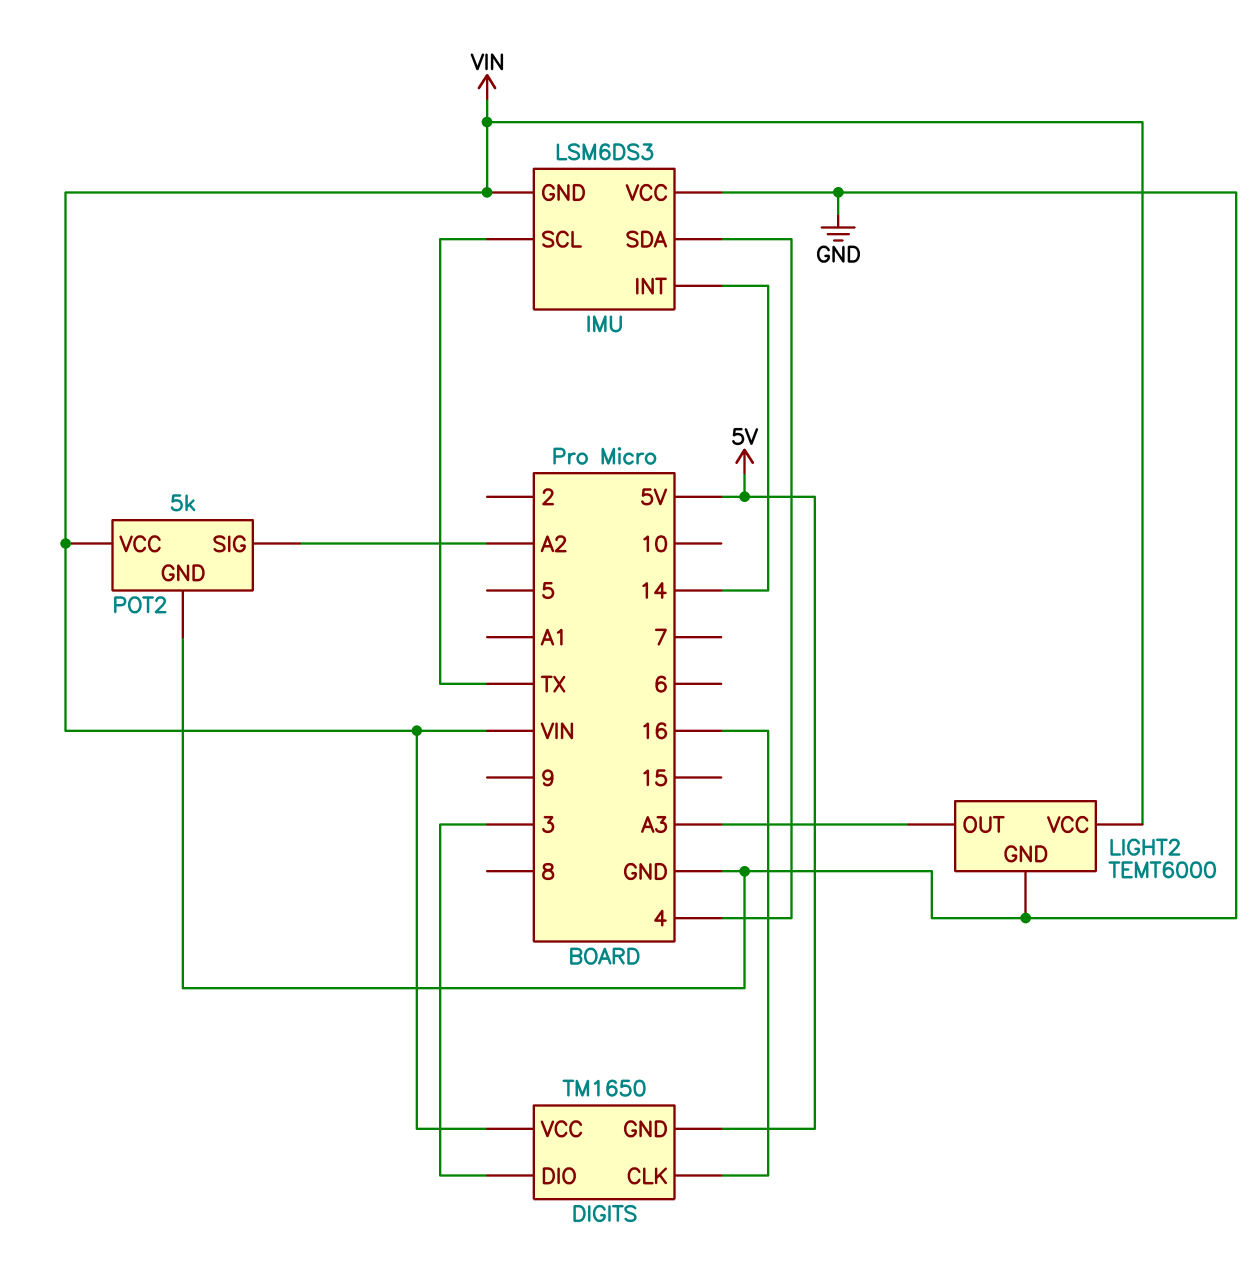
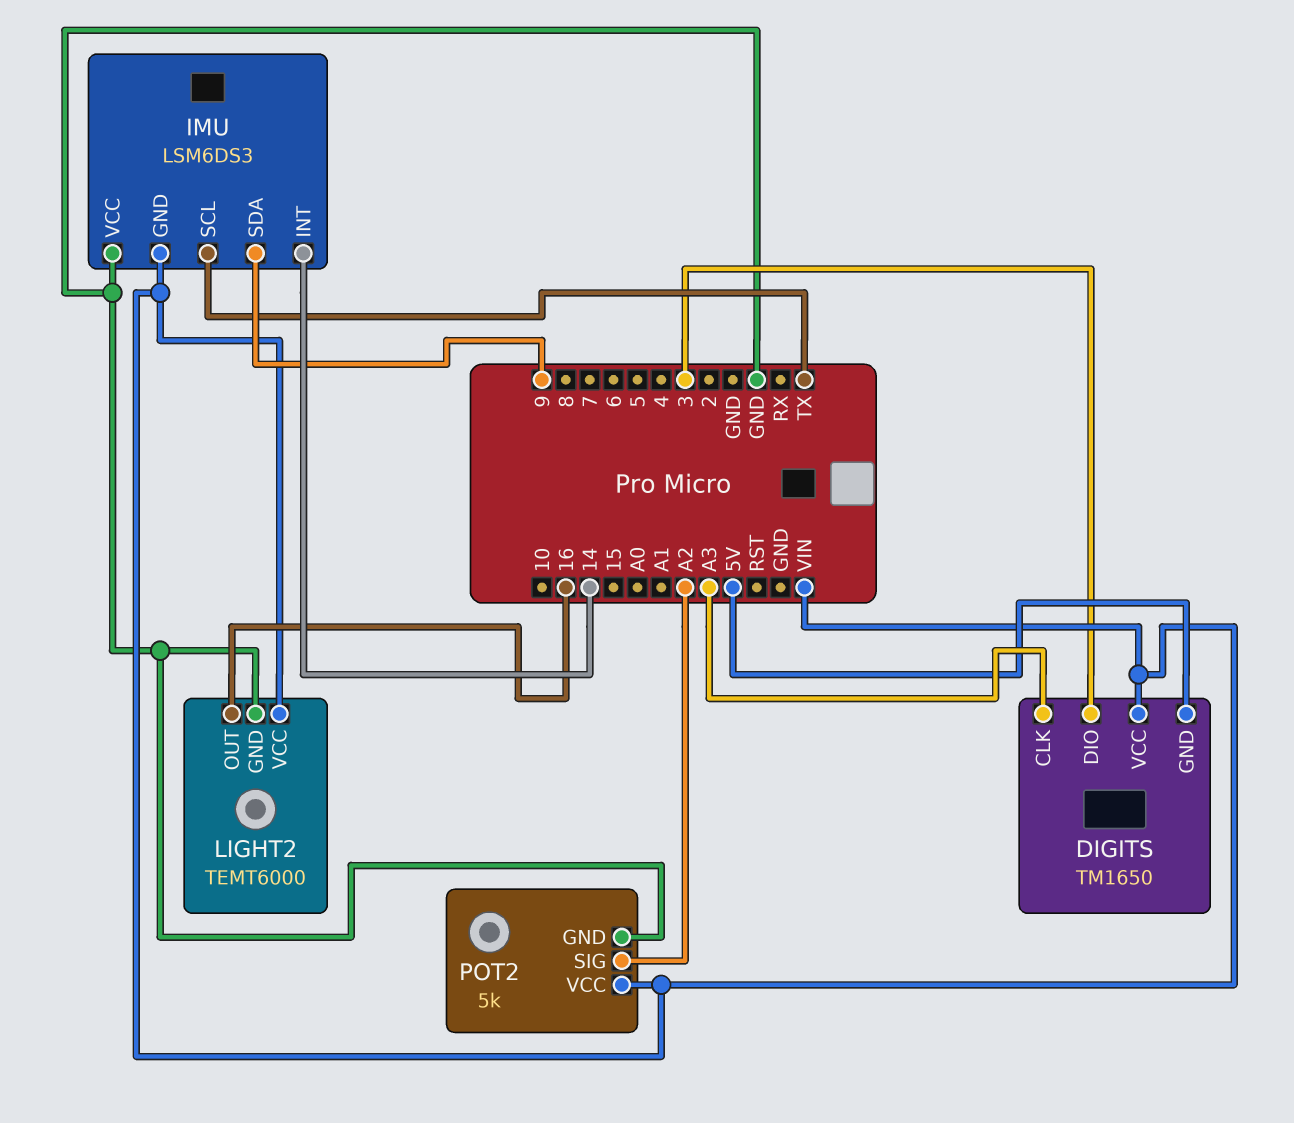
DIGITS pin CLK: 16 -> A3
IMU pin SDA: 4 -> 9
LIGHT2 pin OUT: A3 -> 16

